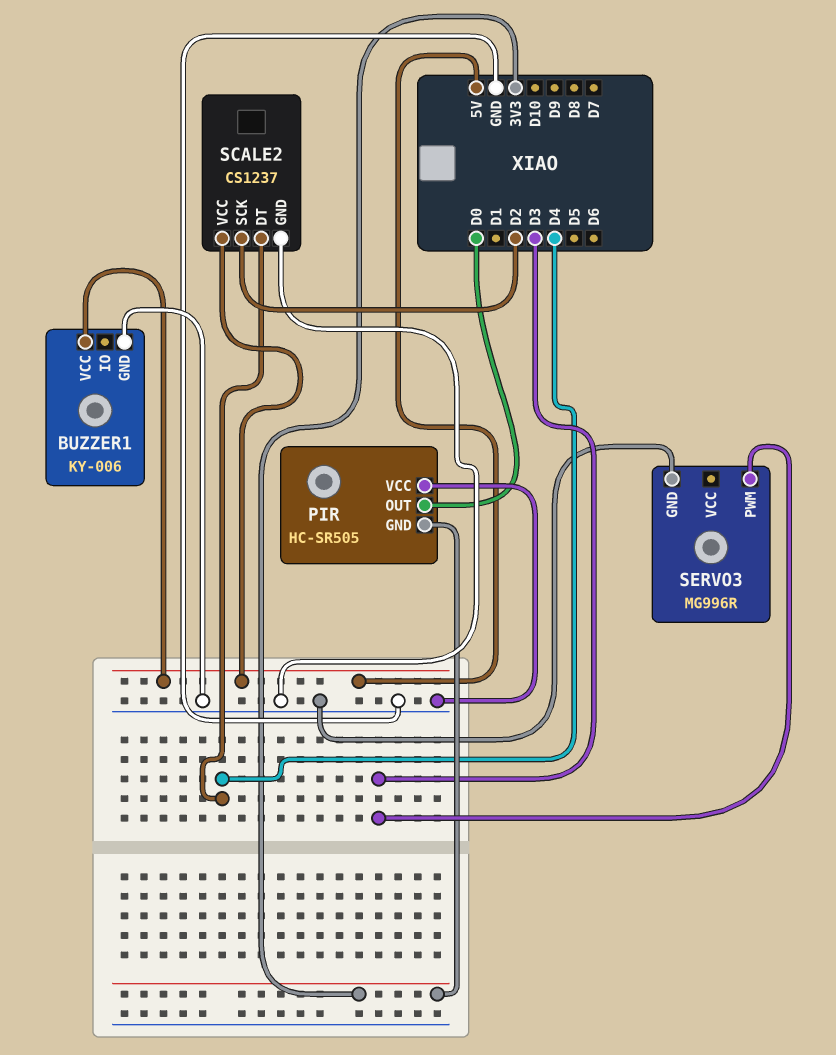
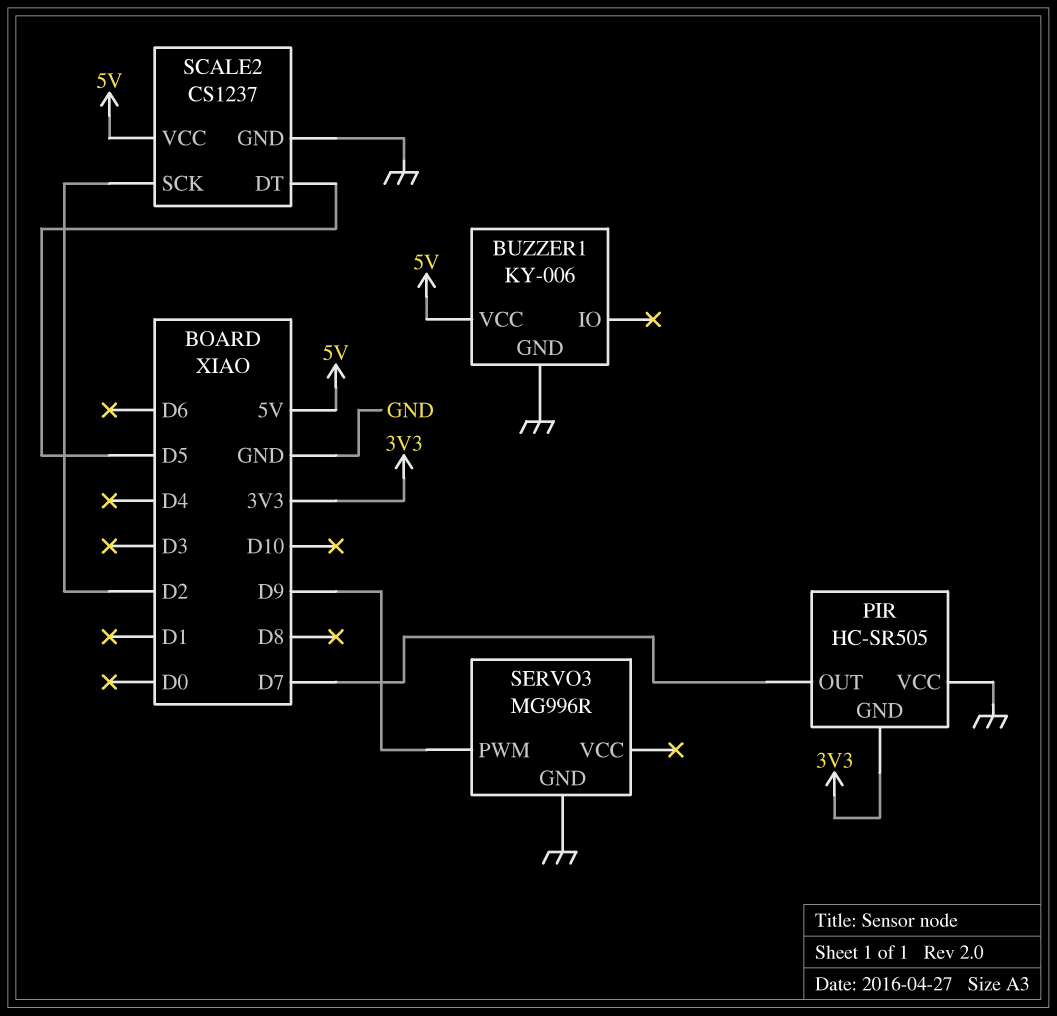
PIR pin OUT: D0 -> D7
SCALE2 pin DT: D4 -> D5
SERVO3 pin PWM: D3 -> D9

